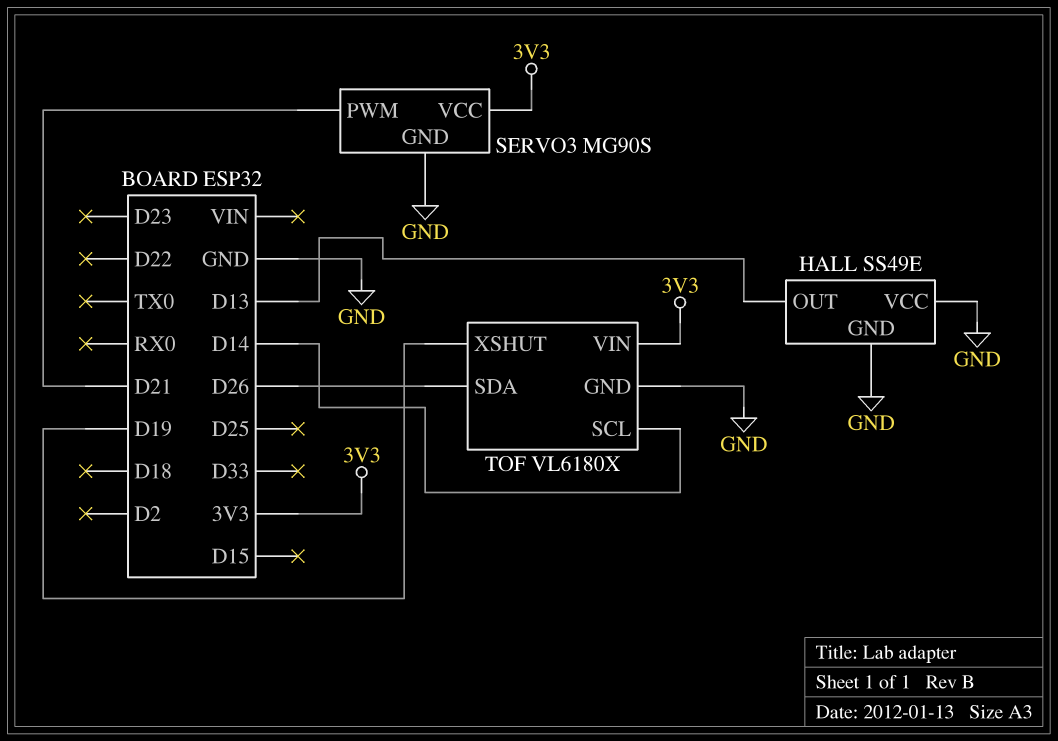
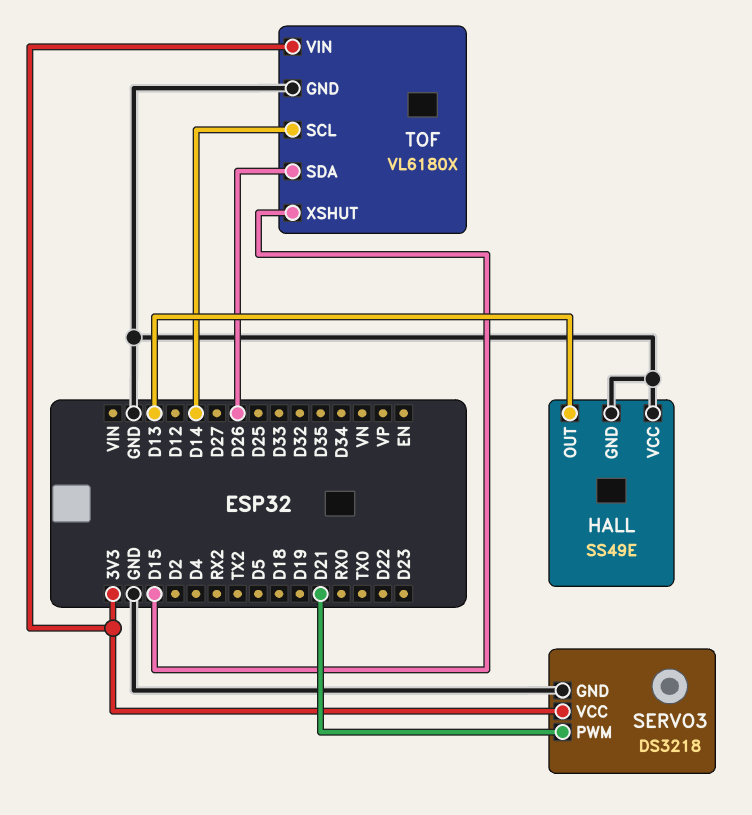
SERVO3: MG90S -> DS3218
TOF pin XSHUT: D19 -> D15

